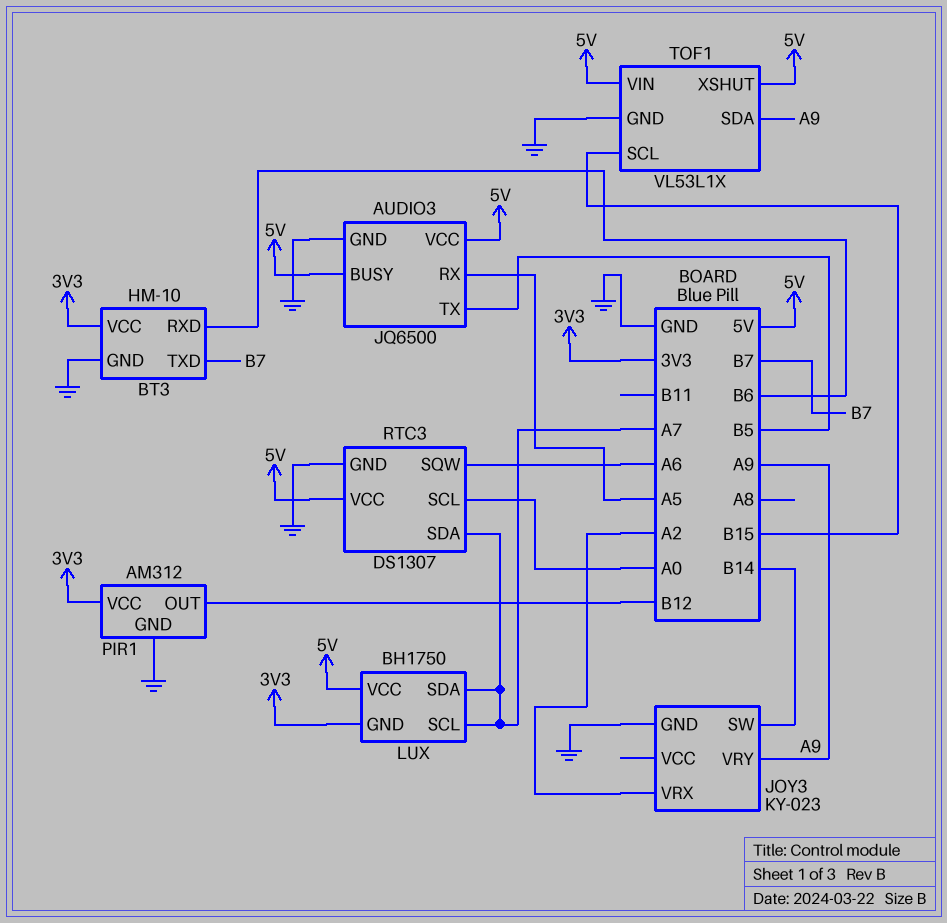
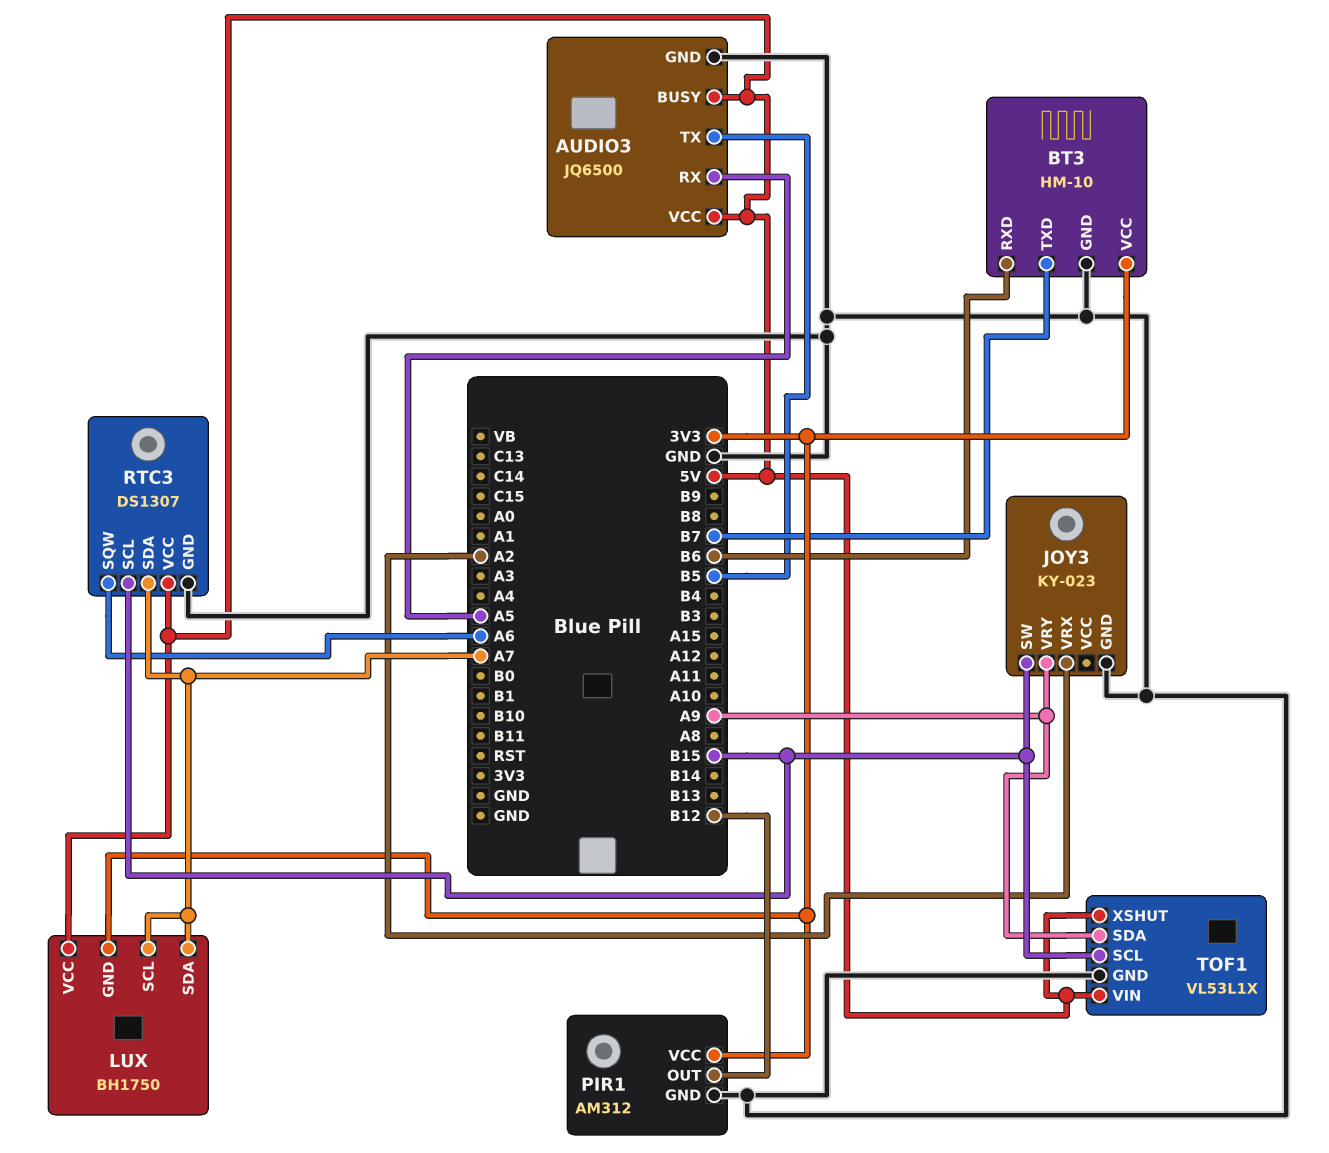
JOY3 pin SW: B14 -> B15
RTC3 pin SCL: A0 -> B15

